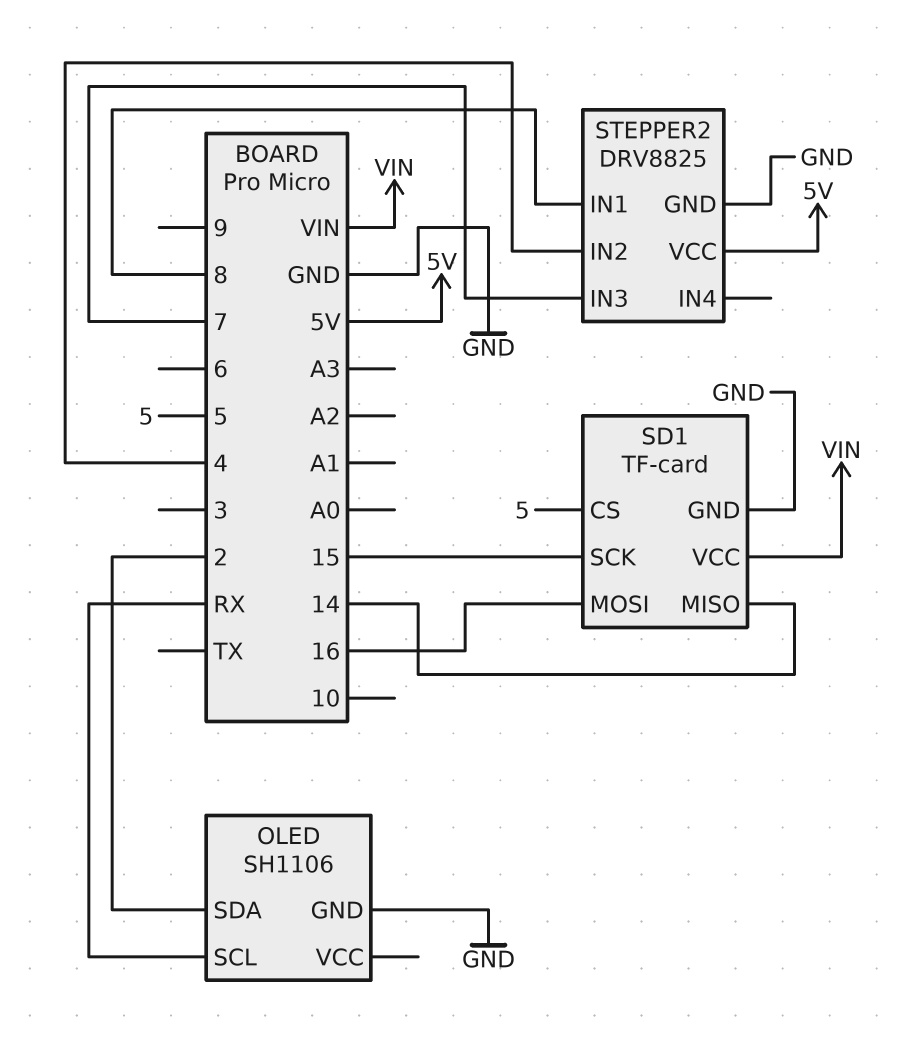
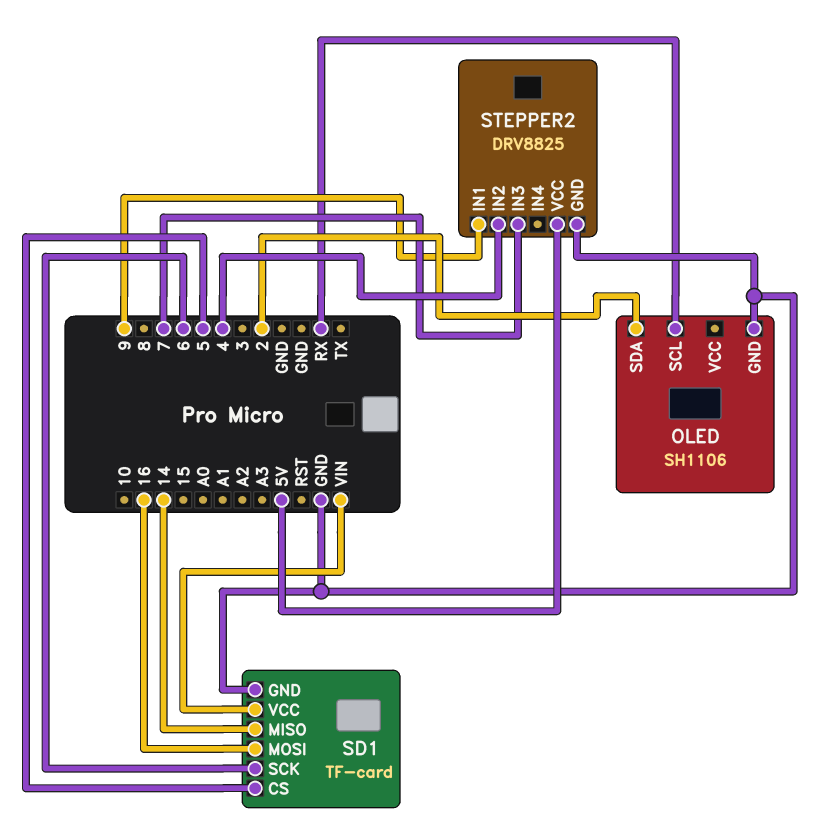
SD1 pin SCK: 15 -> 6
STEPPER2 pin IN1: 8 -> 9

